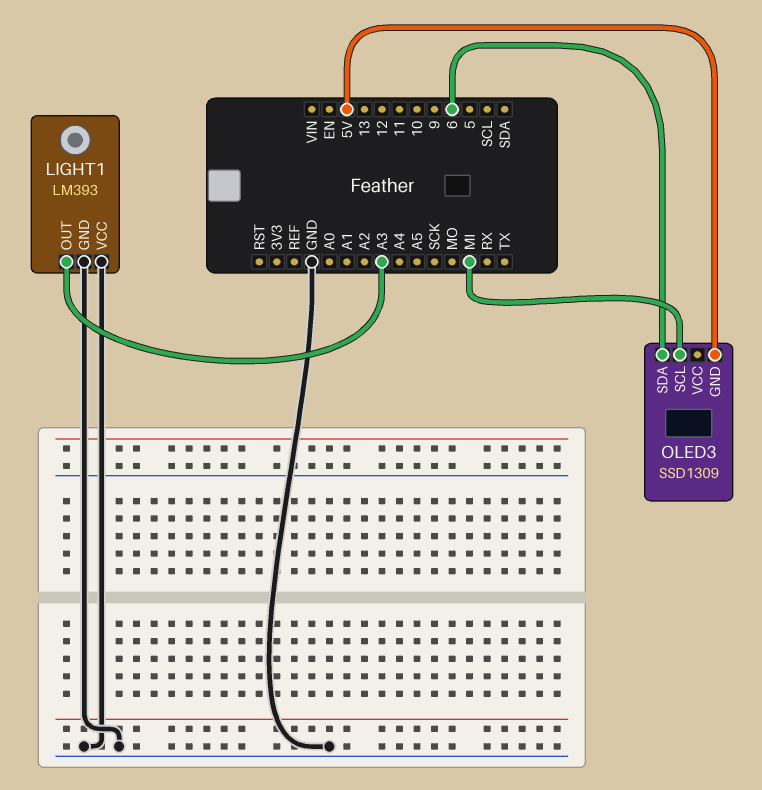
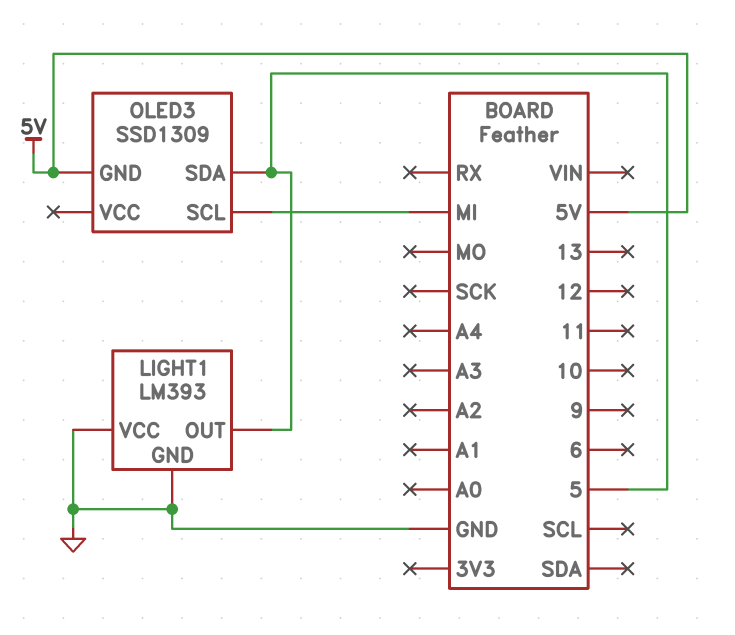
LIGHT1 pin OUT: A3 -> 5
OLED3 pin SDA: 6 -> 5

